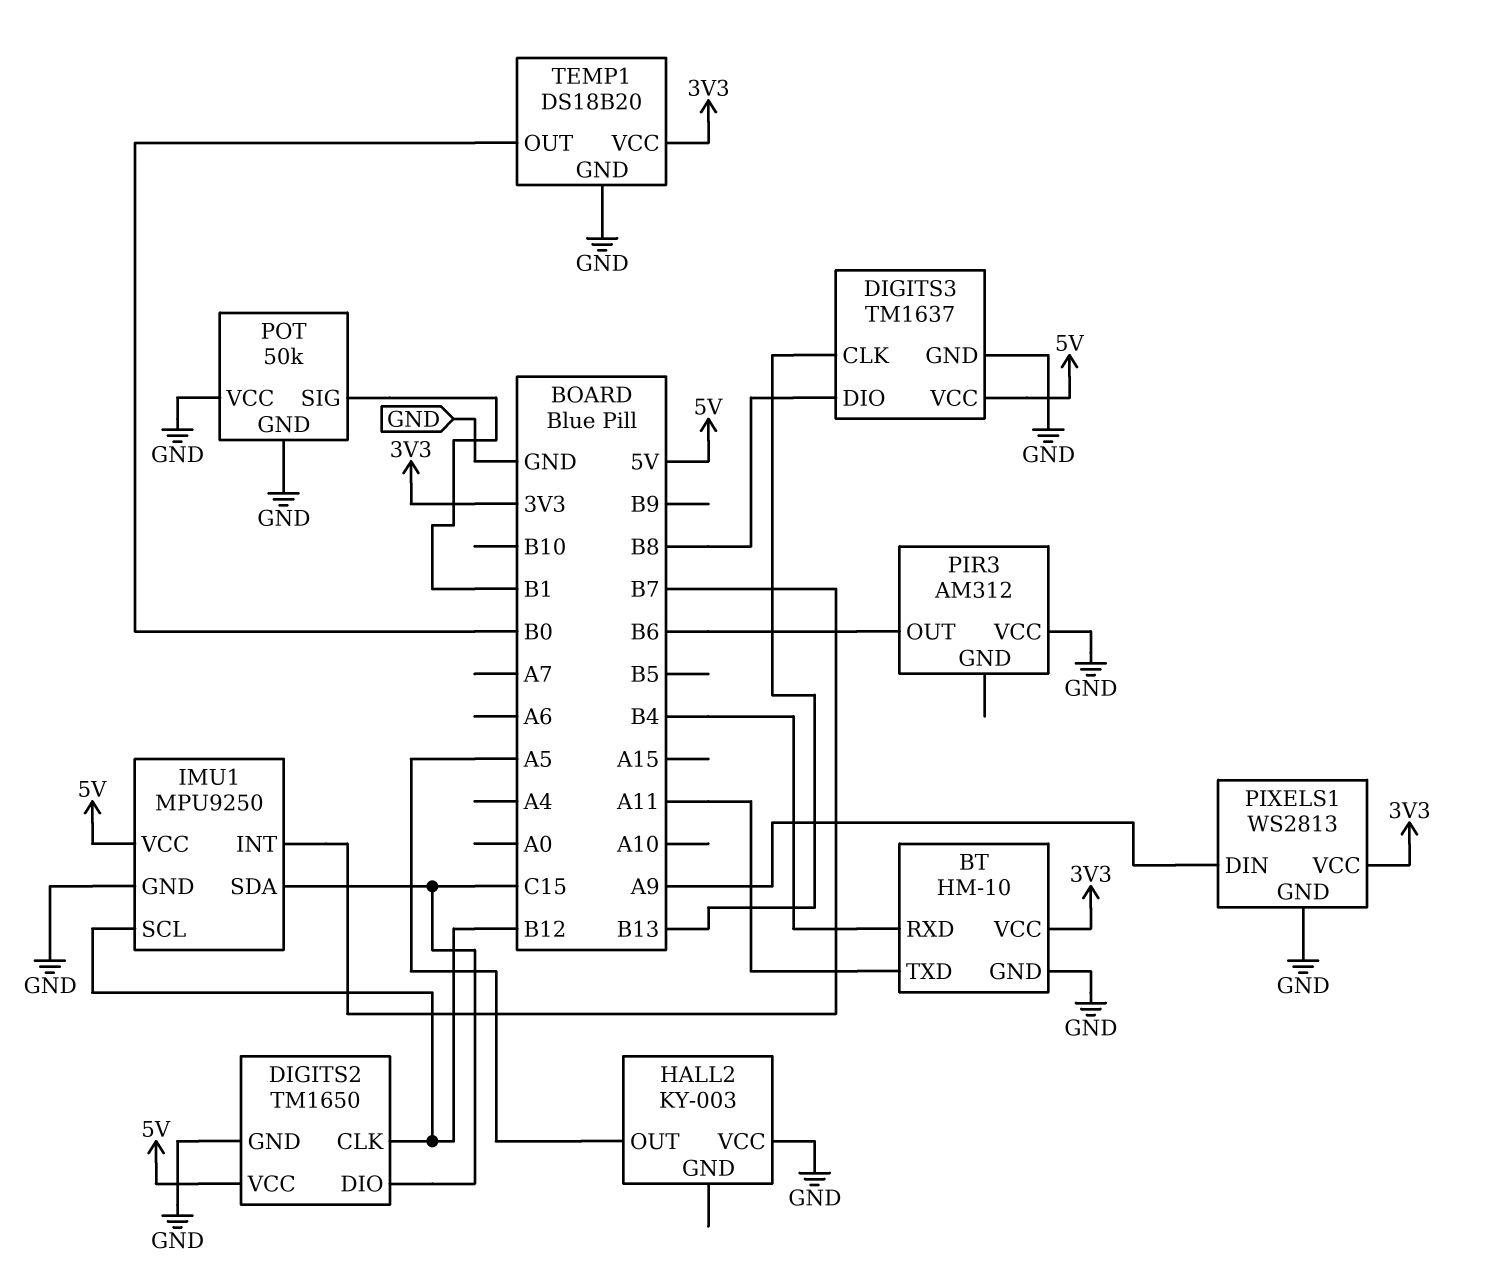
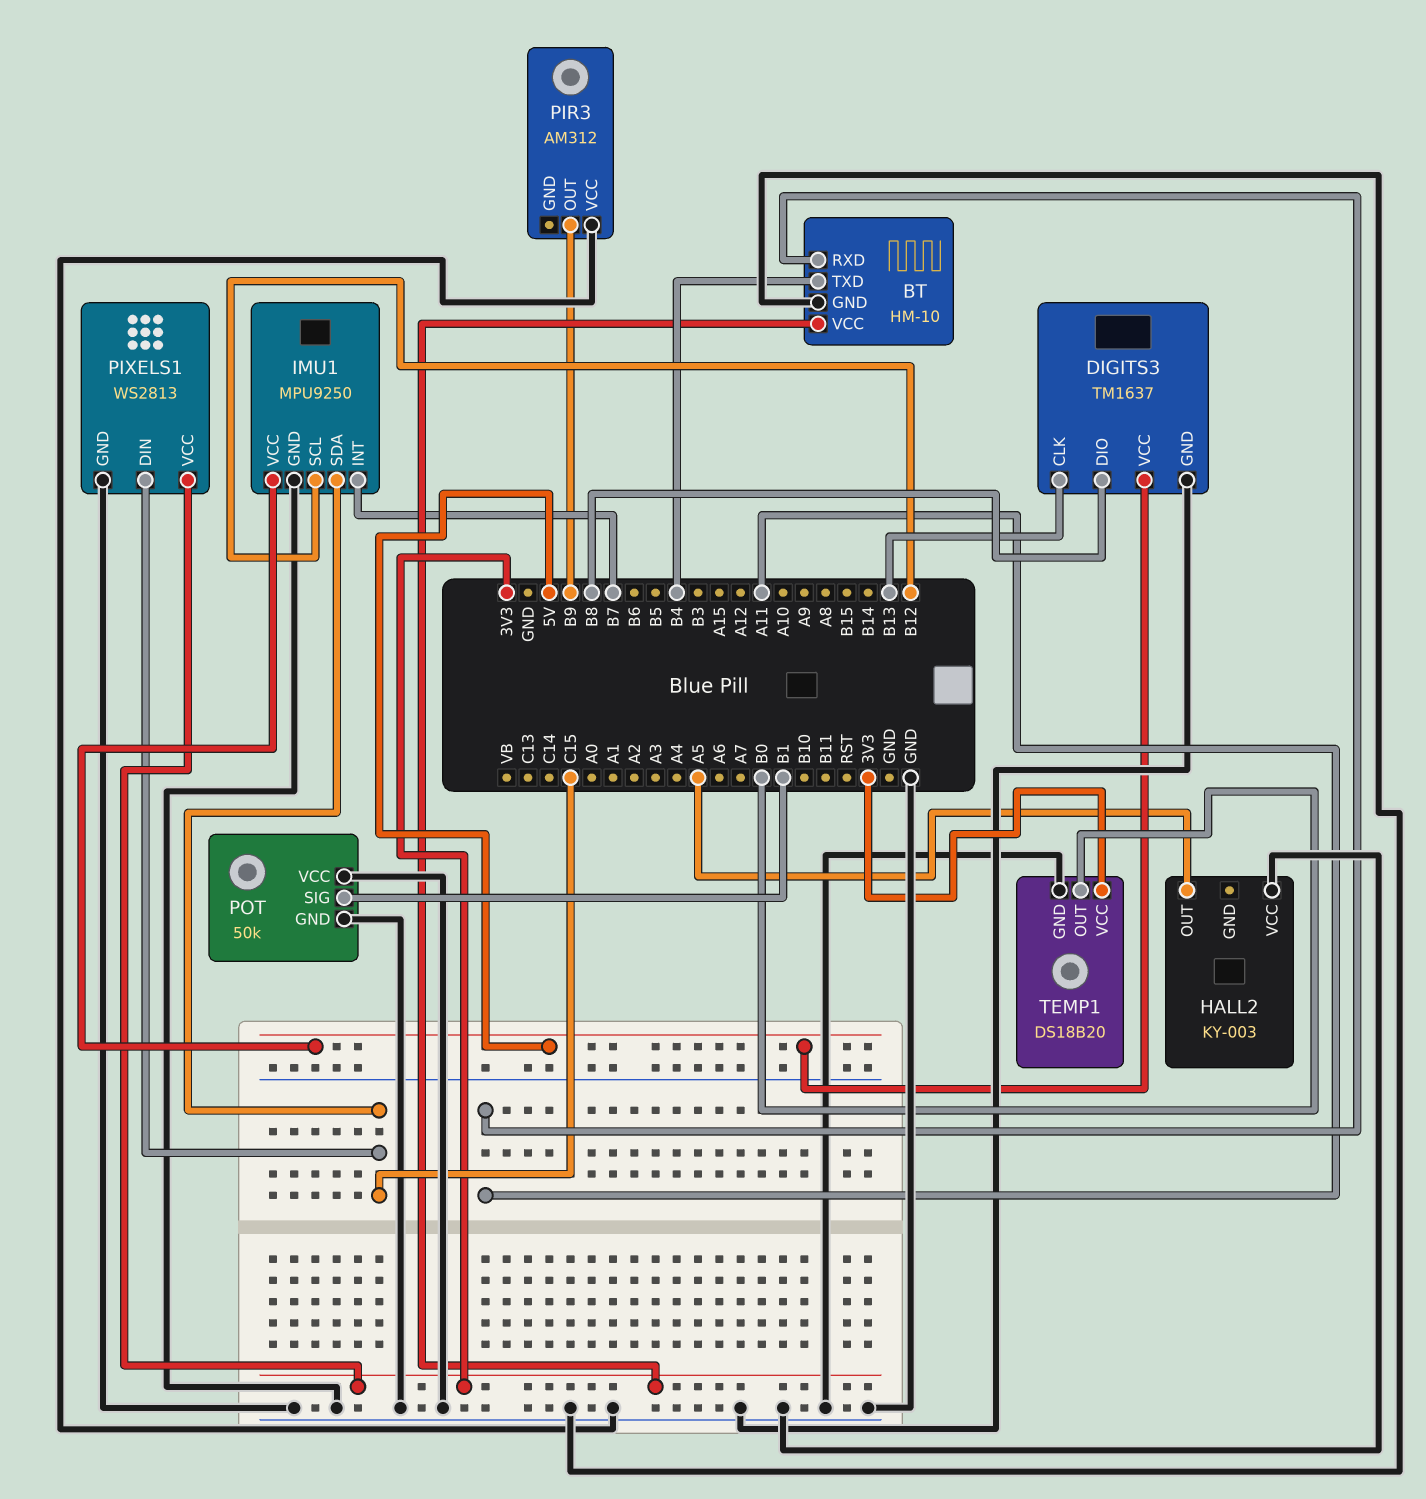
BT pin RXD: B4 -> A11
BT pin TXD: A11 -> B4
DIGITS2: TM1650 -> none
DIGITS2 pin CLK: B12 -> none
DIGITS2 pin DIO: C15 -> none
DIGITS2 pin GND: GND -> none
DIGITS2 pin VCC: 5V -> none
PIR3 pin OUT: B6 -> B9
PIXELS1 pin DIN: A9 -> C15

